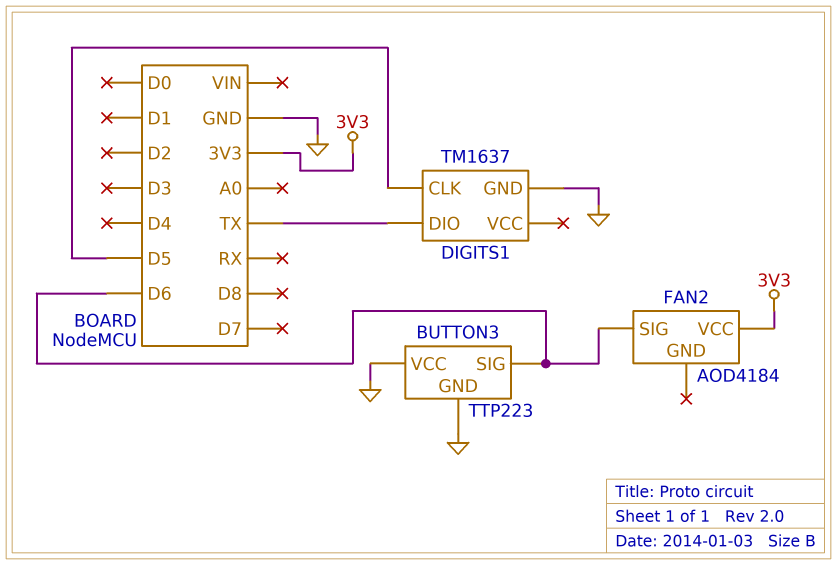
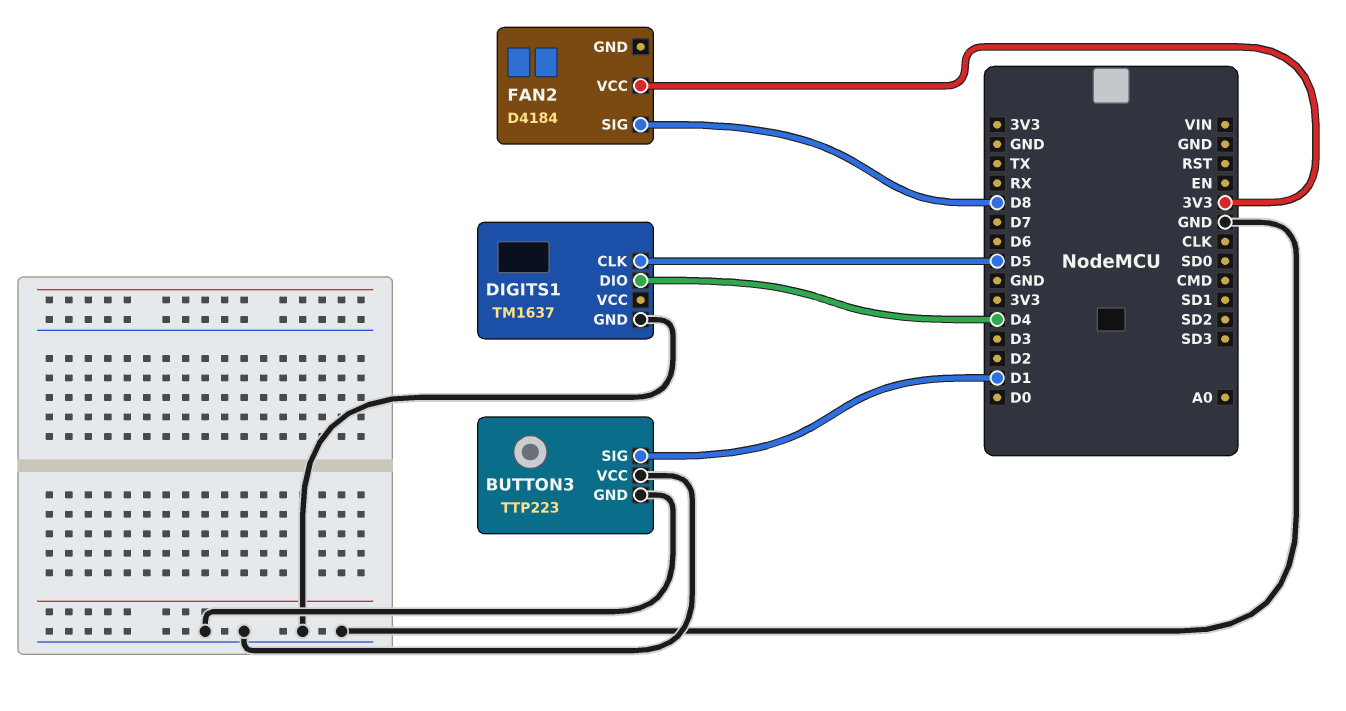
BUTTON3 pin SIG: D6 -> D1
DIGITS1 pin DIO: TX -> D4
FAN2: AOD4184 -> D4184
FAN2 pin SIG: D6 -> D8

